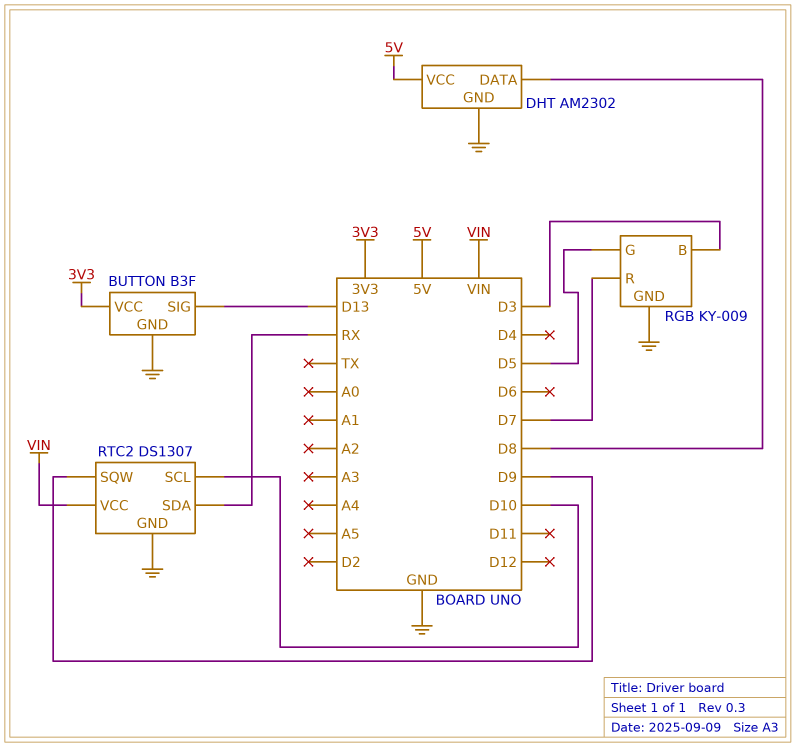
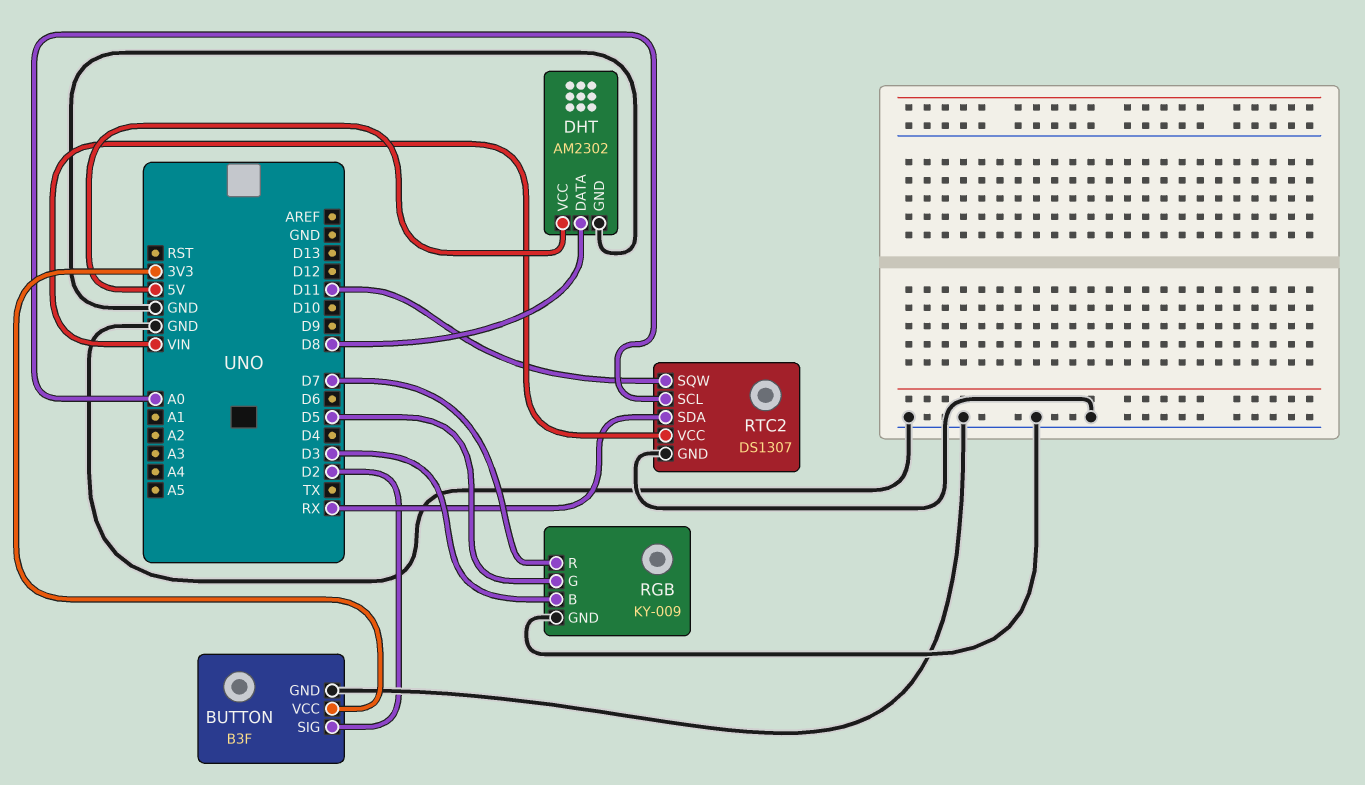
BUTTON pin SIG: D13 -> D2
RTC2 pin SCL: D10 -> A0
RTC2 pin SQW: D9 -> D11

